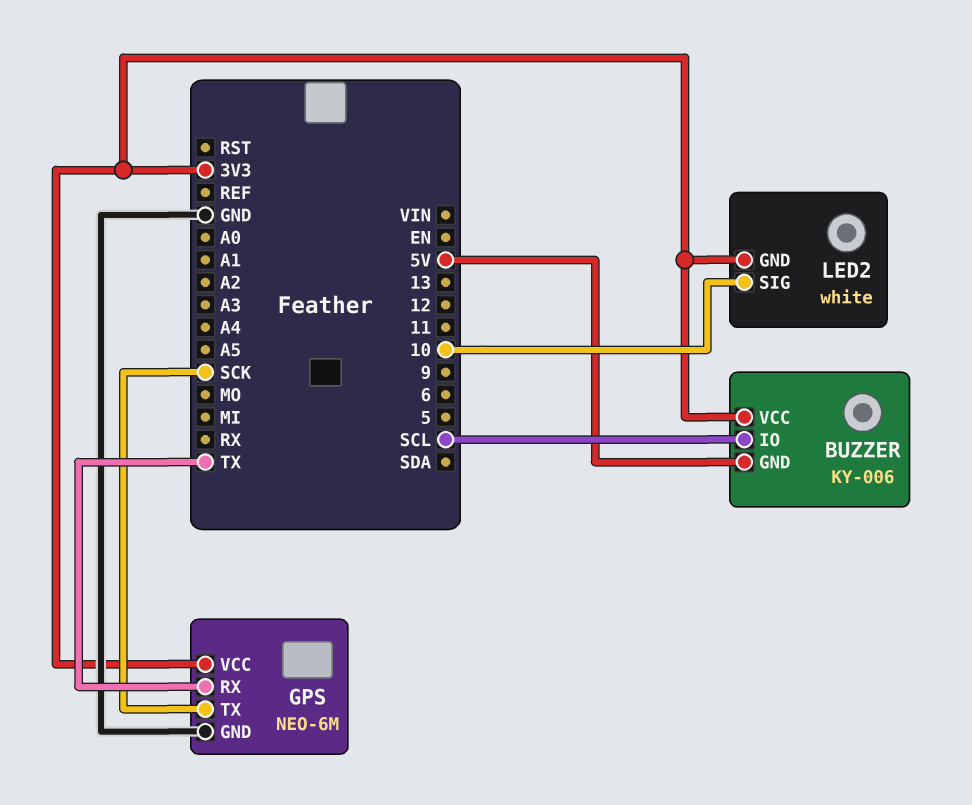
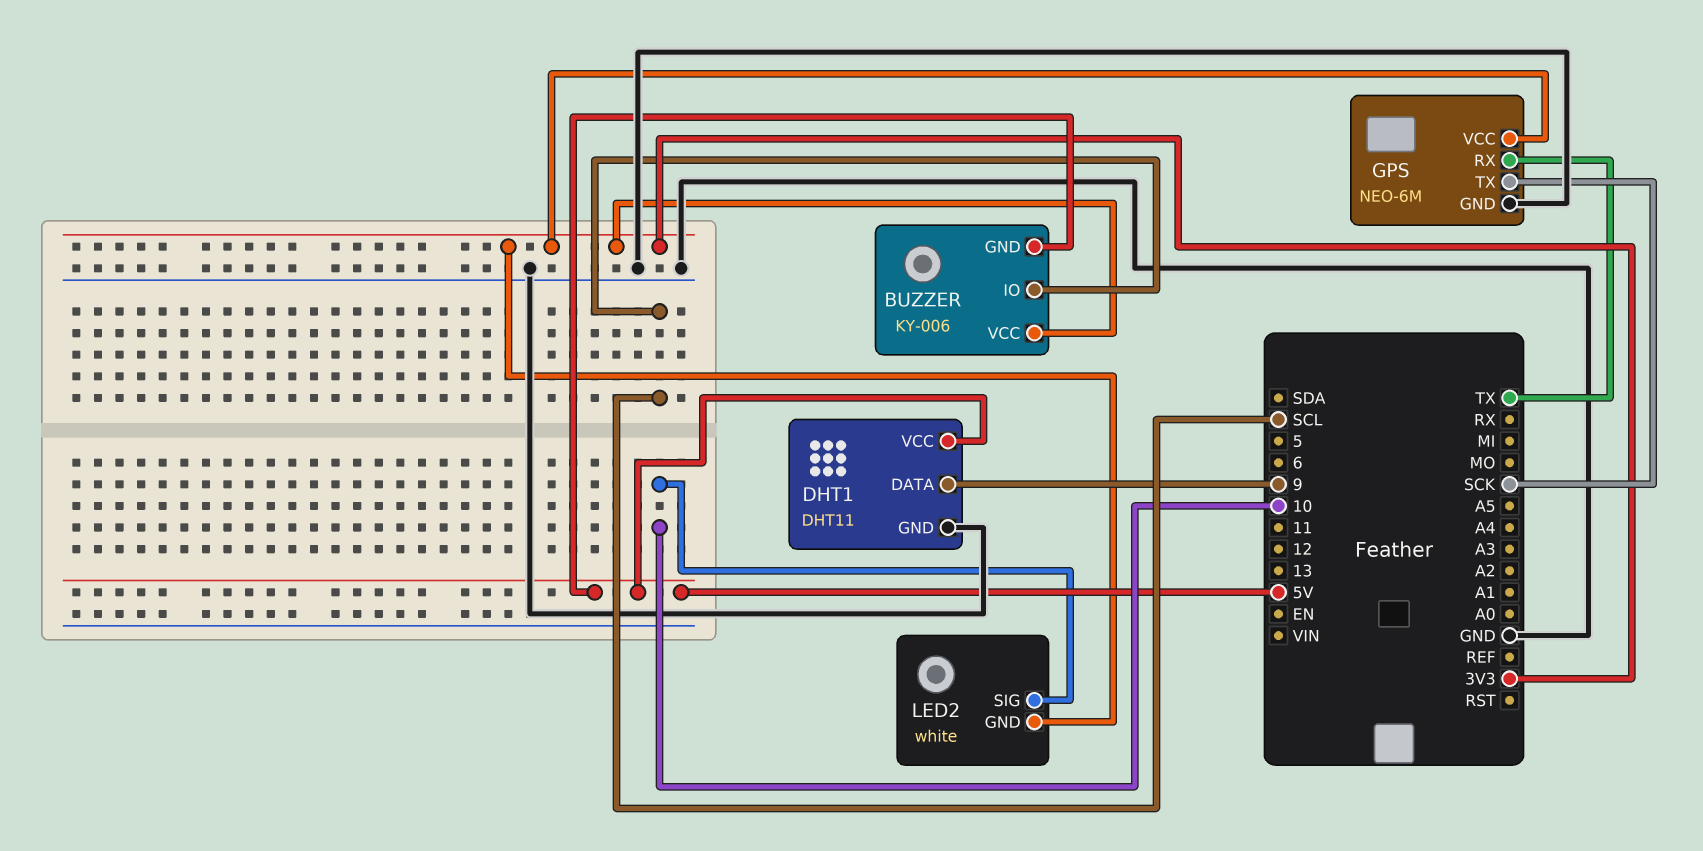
DHT1: none -> DHT11
DHT1 pin DATA: none -> 9
DHT1 pin GND: none -> GND
DHT1 pin VCC: none -> 5V

